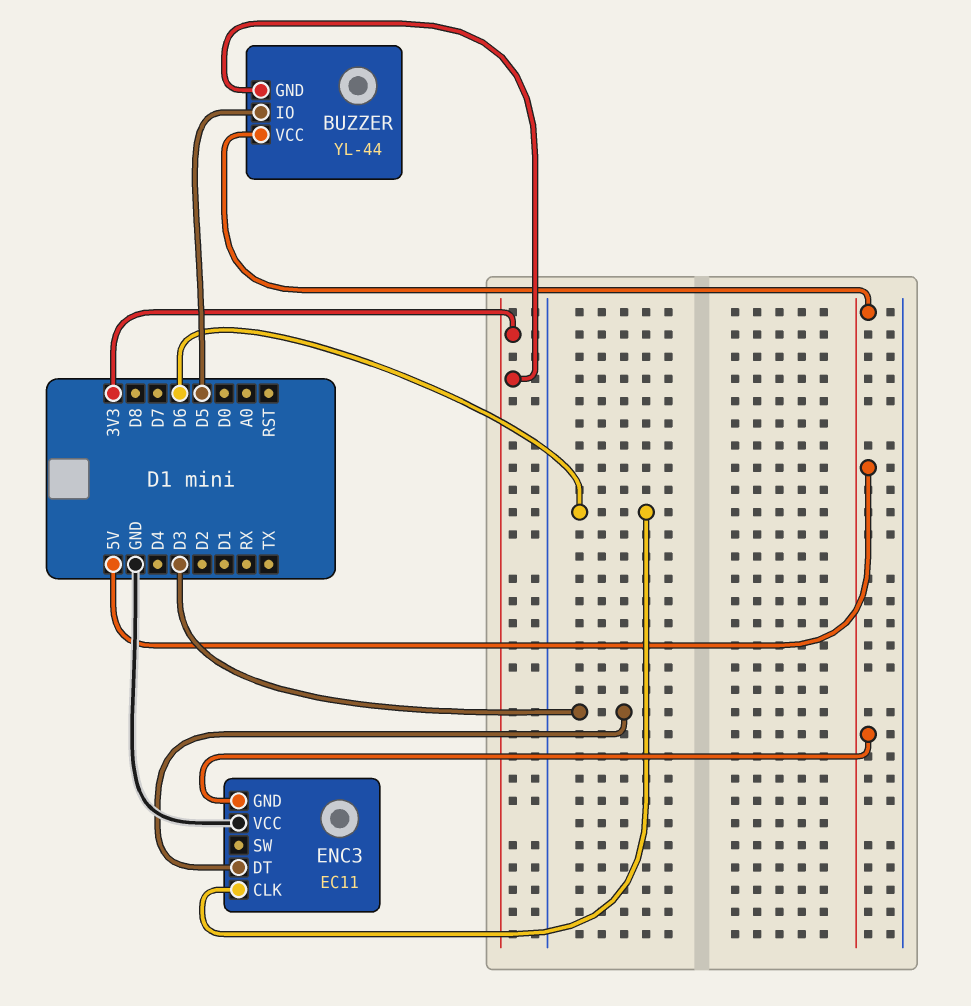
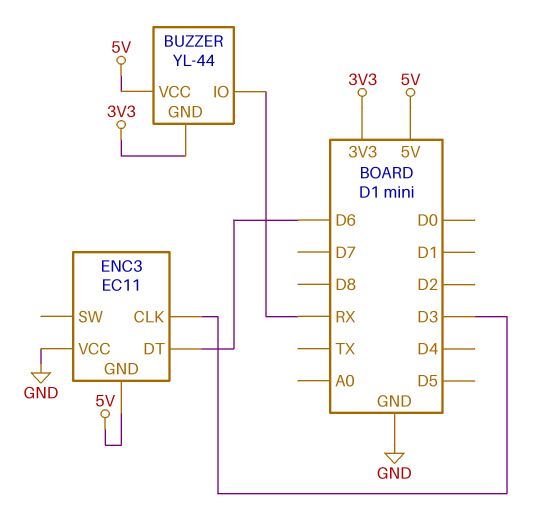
BUZZER pin IO: D5 -> RX
ENC3 pin CLK: D6 -> D3
ENC3 pin DT: D3 -> D6

